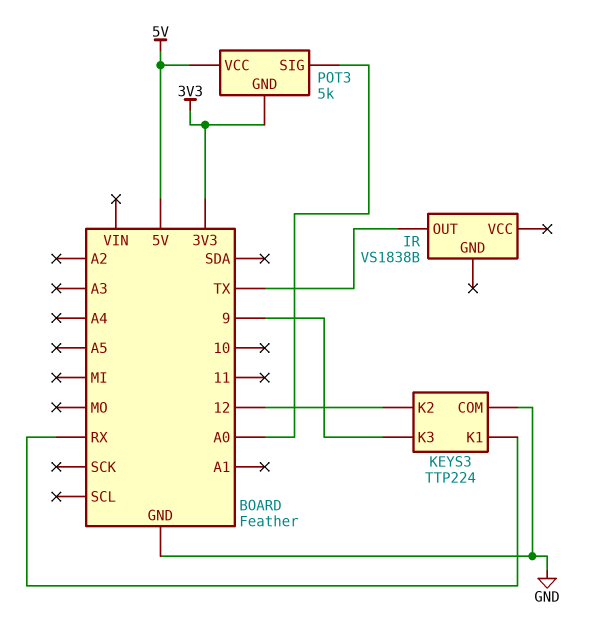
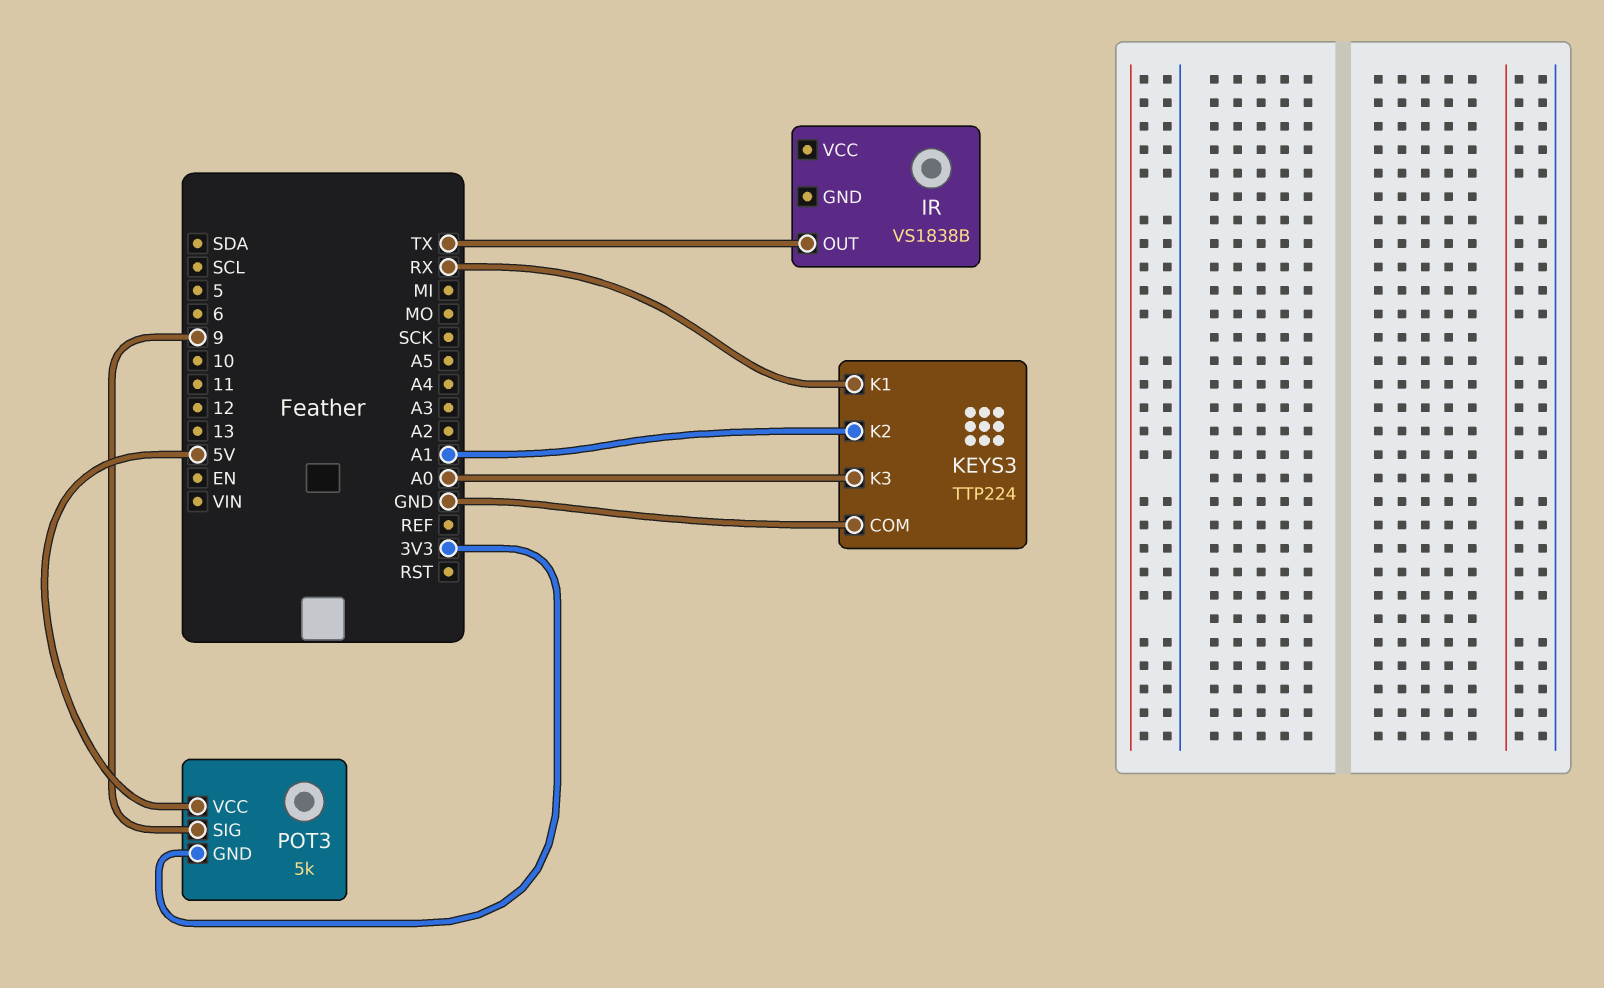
KEYS3 pin K2: 12 -> A1
KEYS3 pin K3: 9 -> A0
POT3 pin SIG: A0 -> 9

